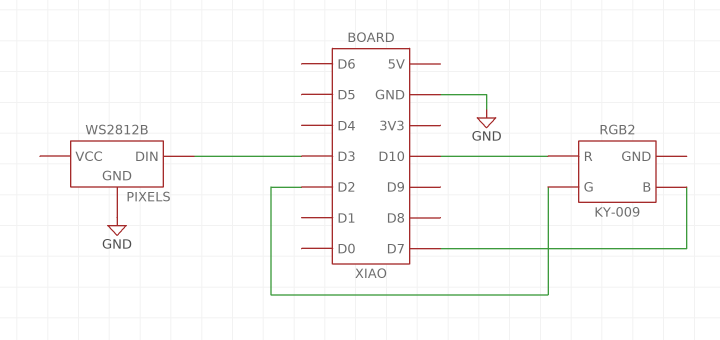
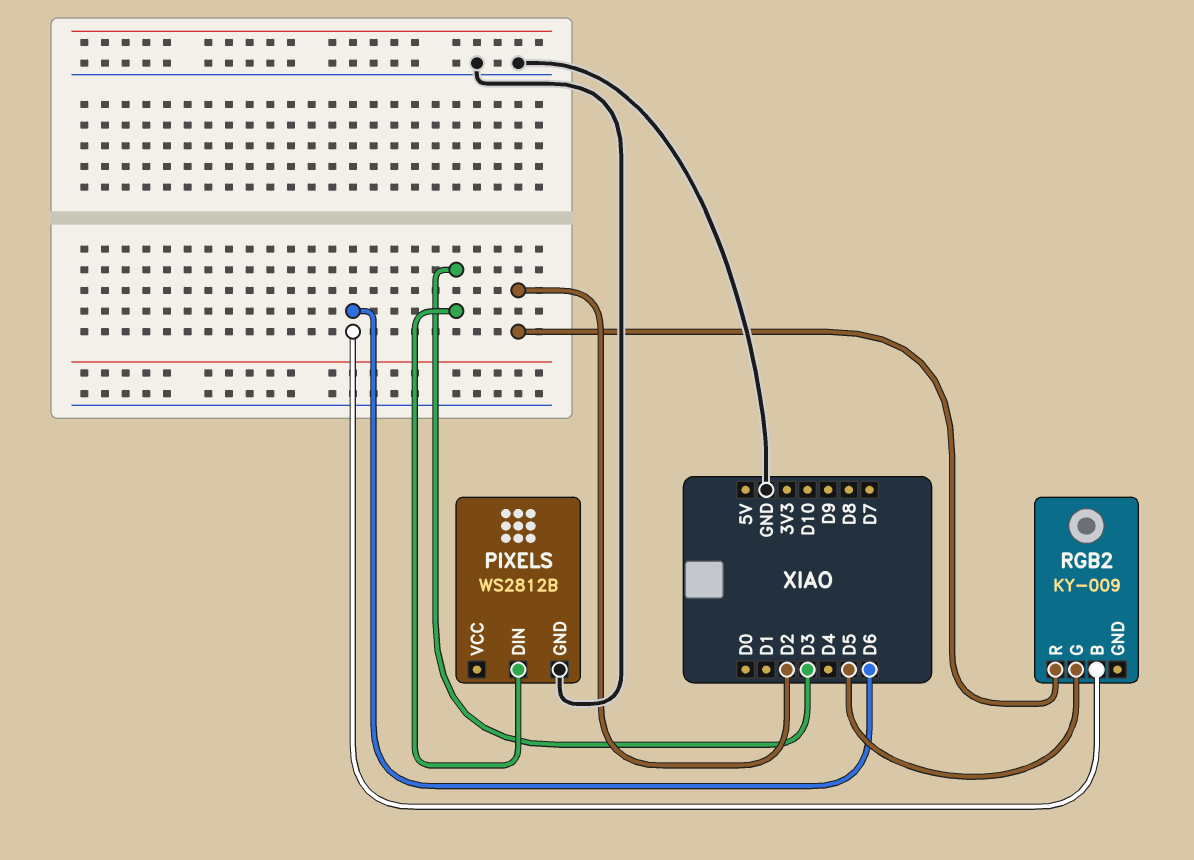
RGB2 pin B: D7 -> D6
RGB2 pin G: D2 -> D5
RGB2 pin R: D10 -> D2

